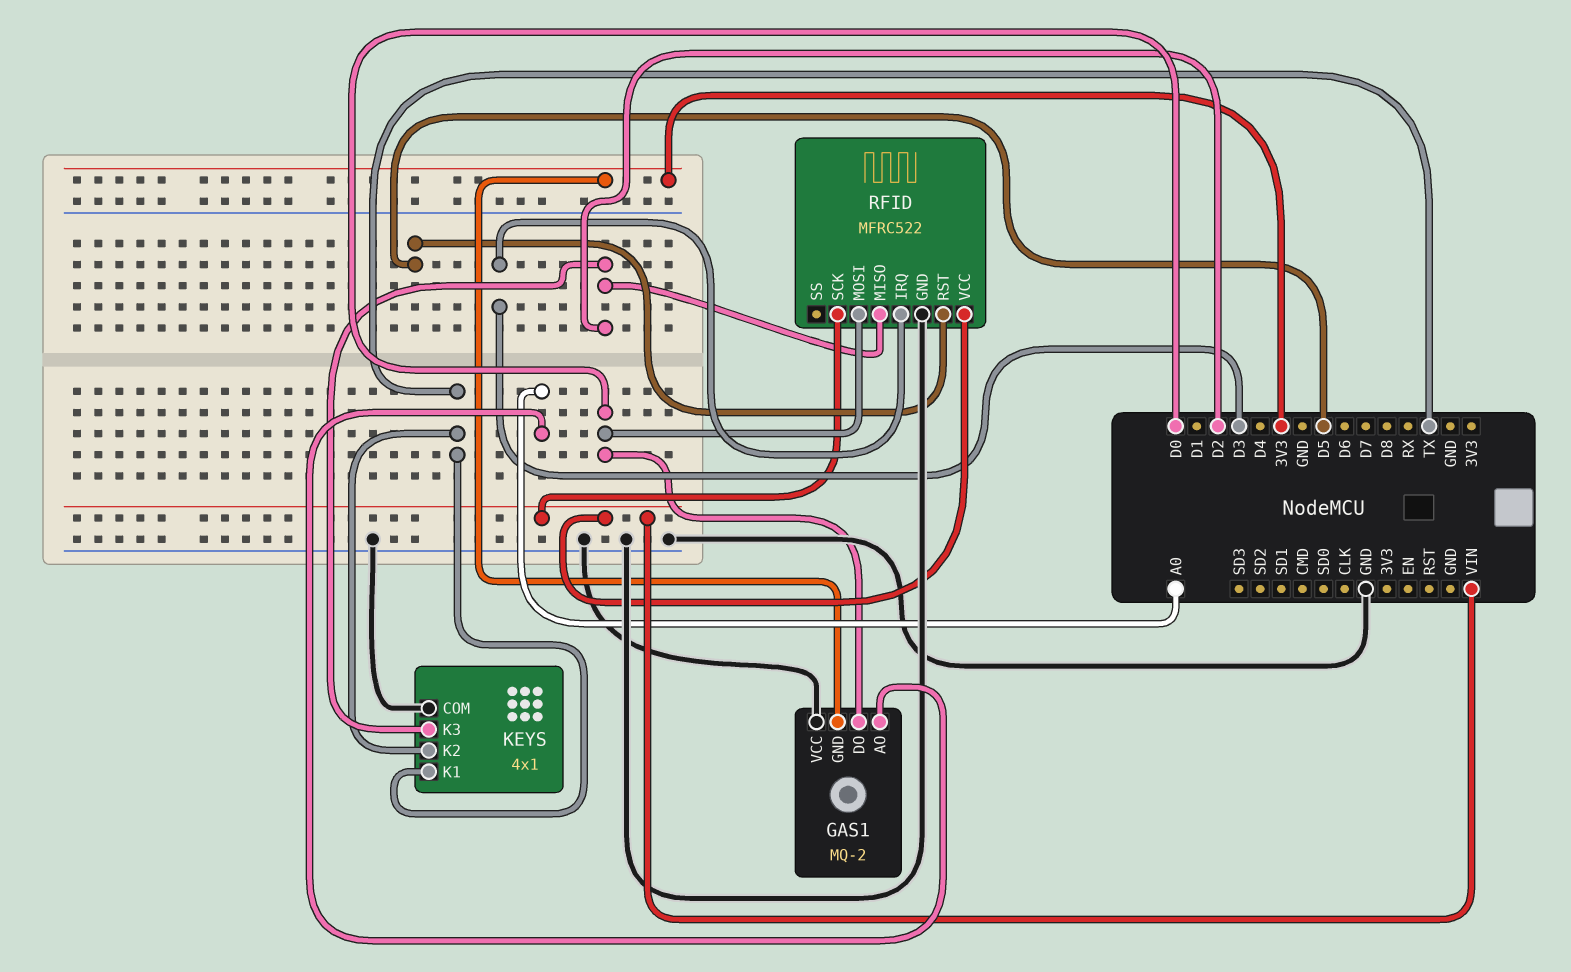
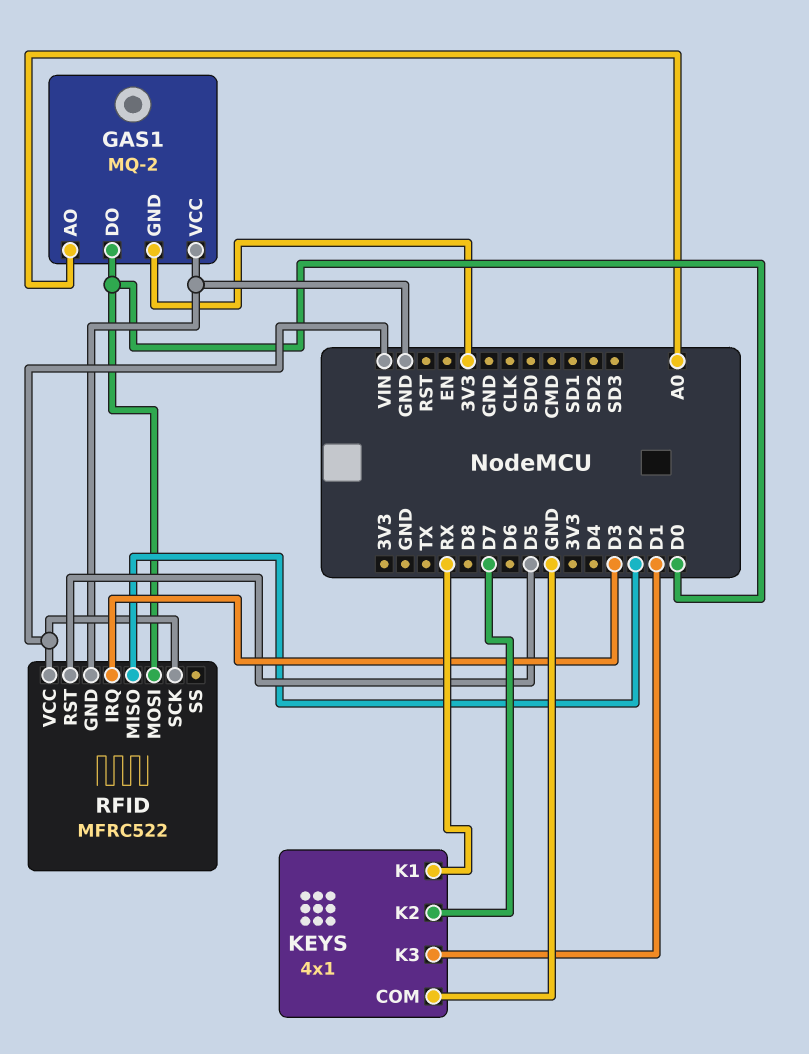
KEYS pin K1: TX -> RX
KEYS pin K2: TX -> D7
KEYS pin K3: D2 -> D1

